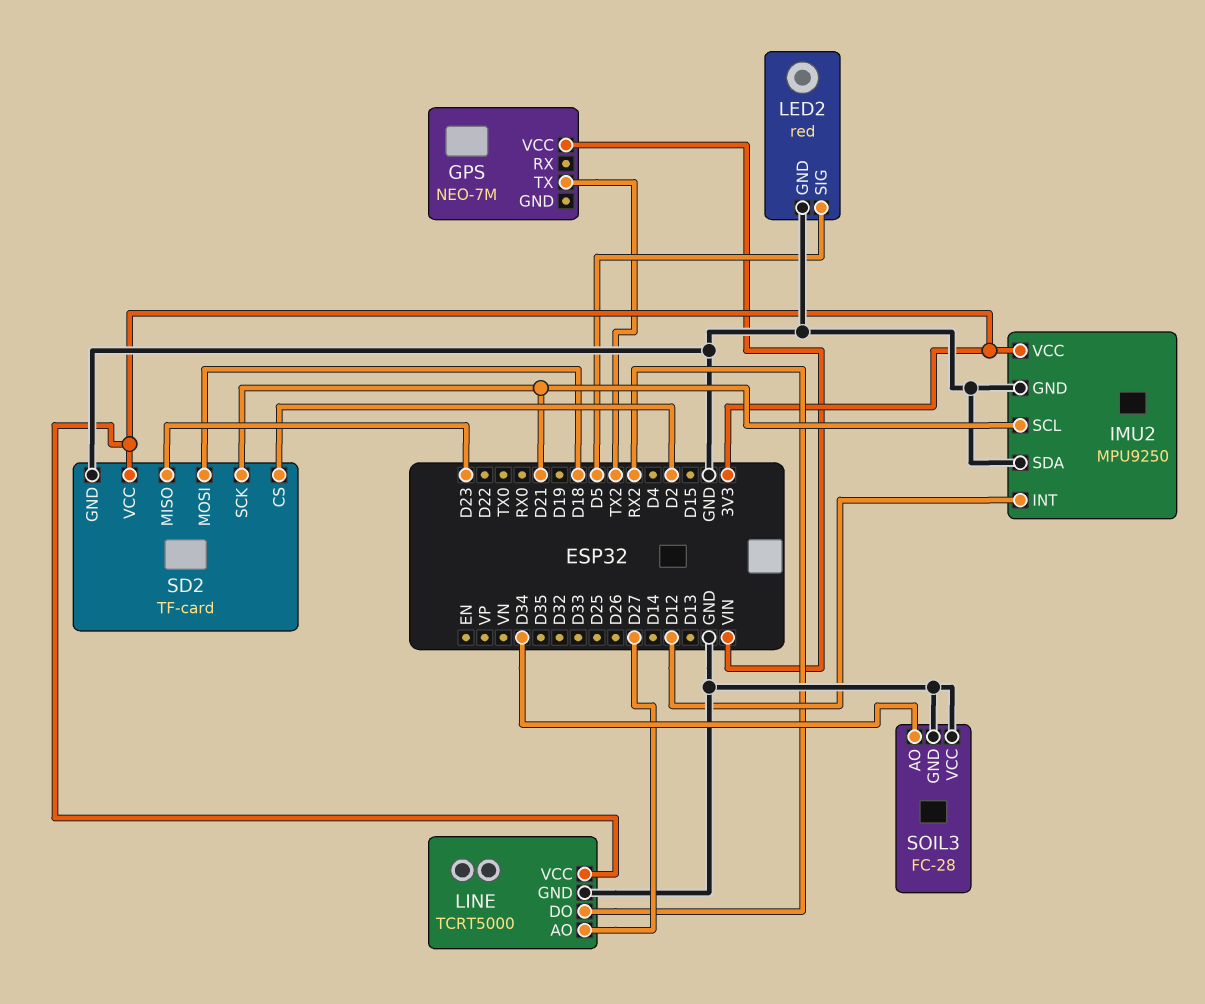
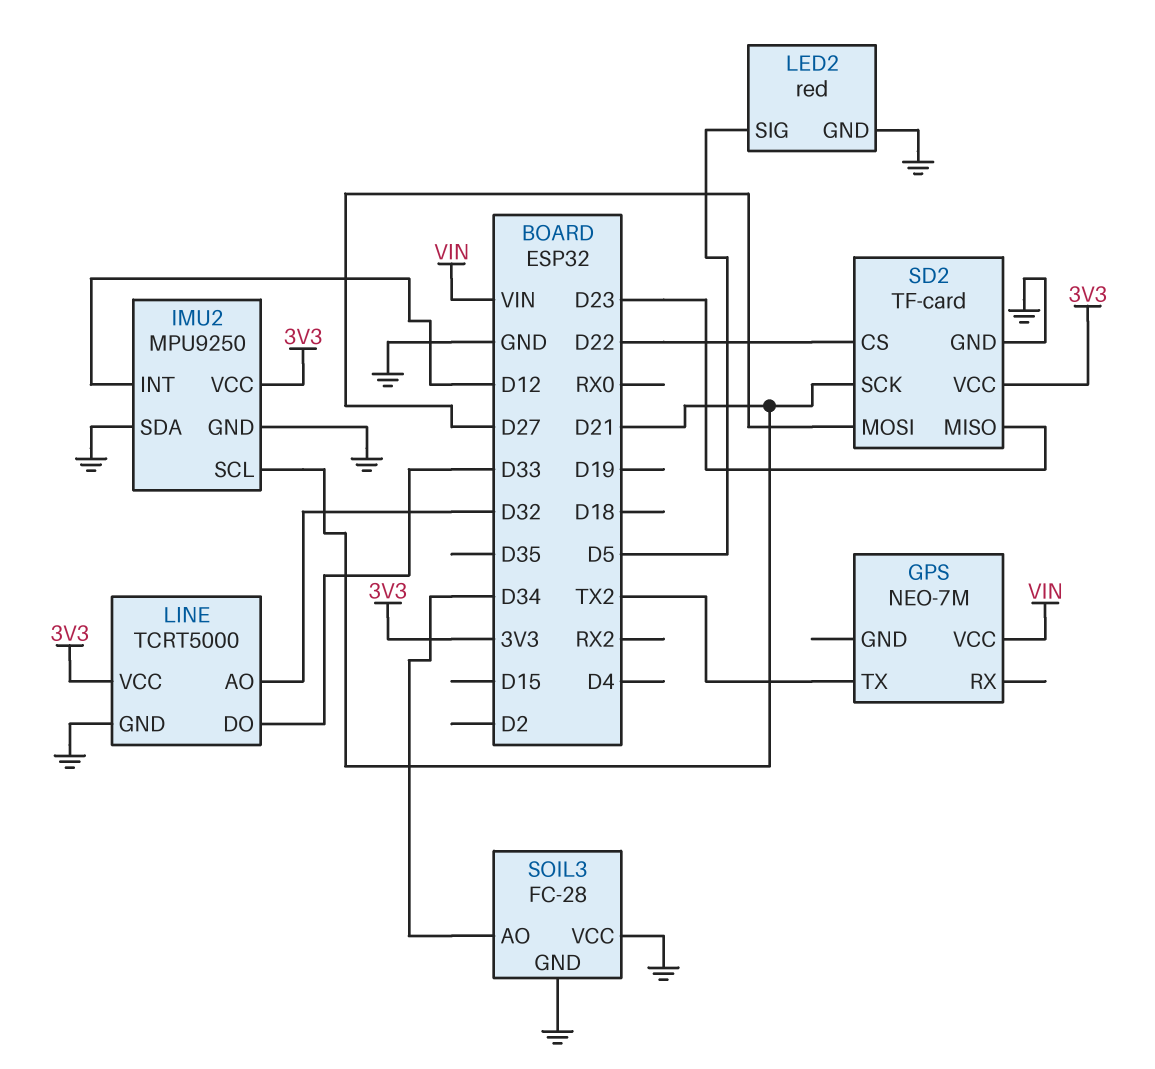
LINE pin AO: D27 -> D32
LINE pin DO: RX2 -> D33
SD2 pin CS: D2 -> D22
SD2 pin MOSI: D18 -> D27

